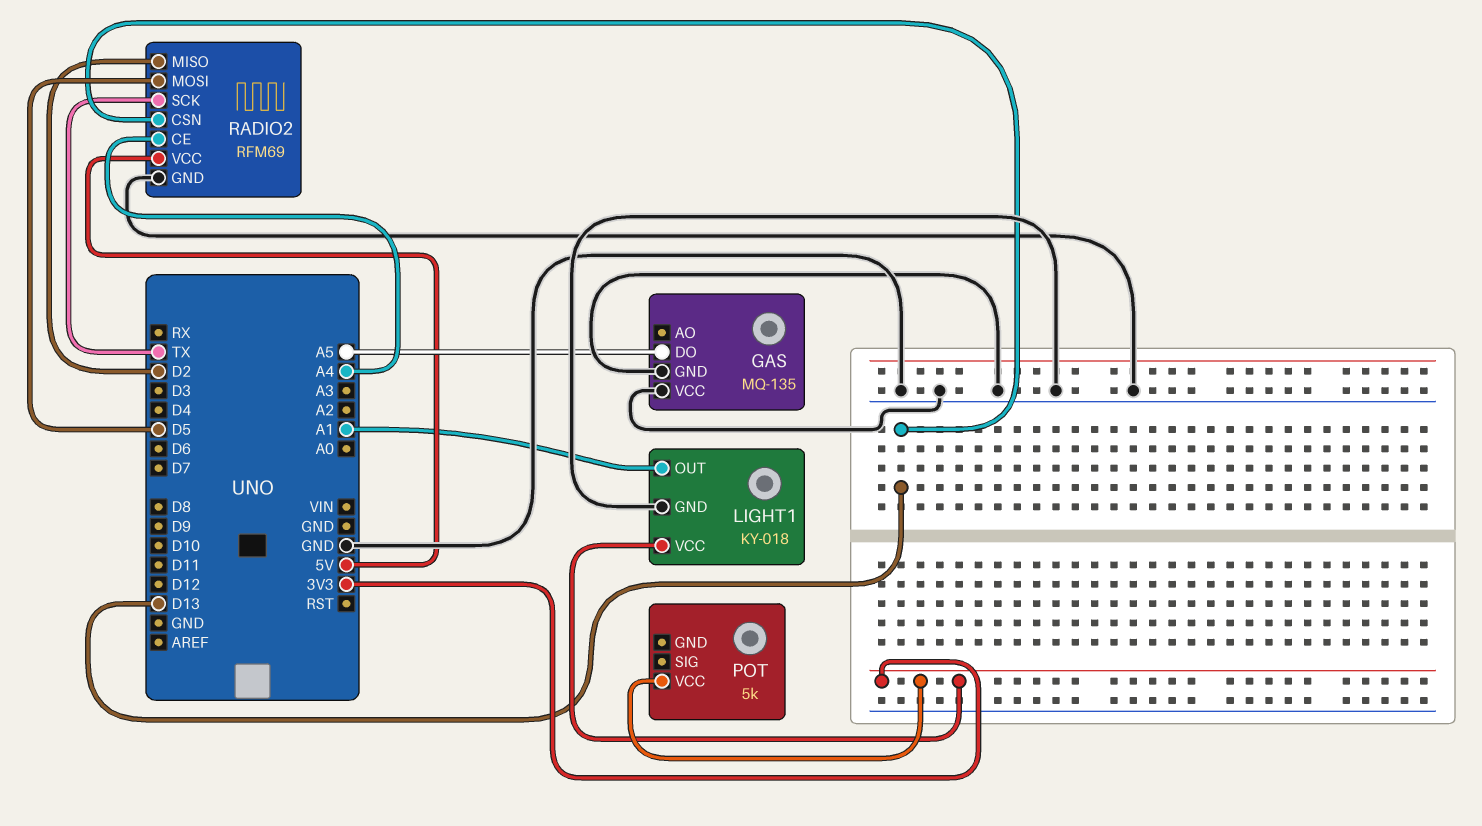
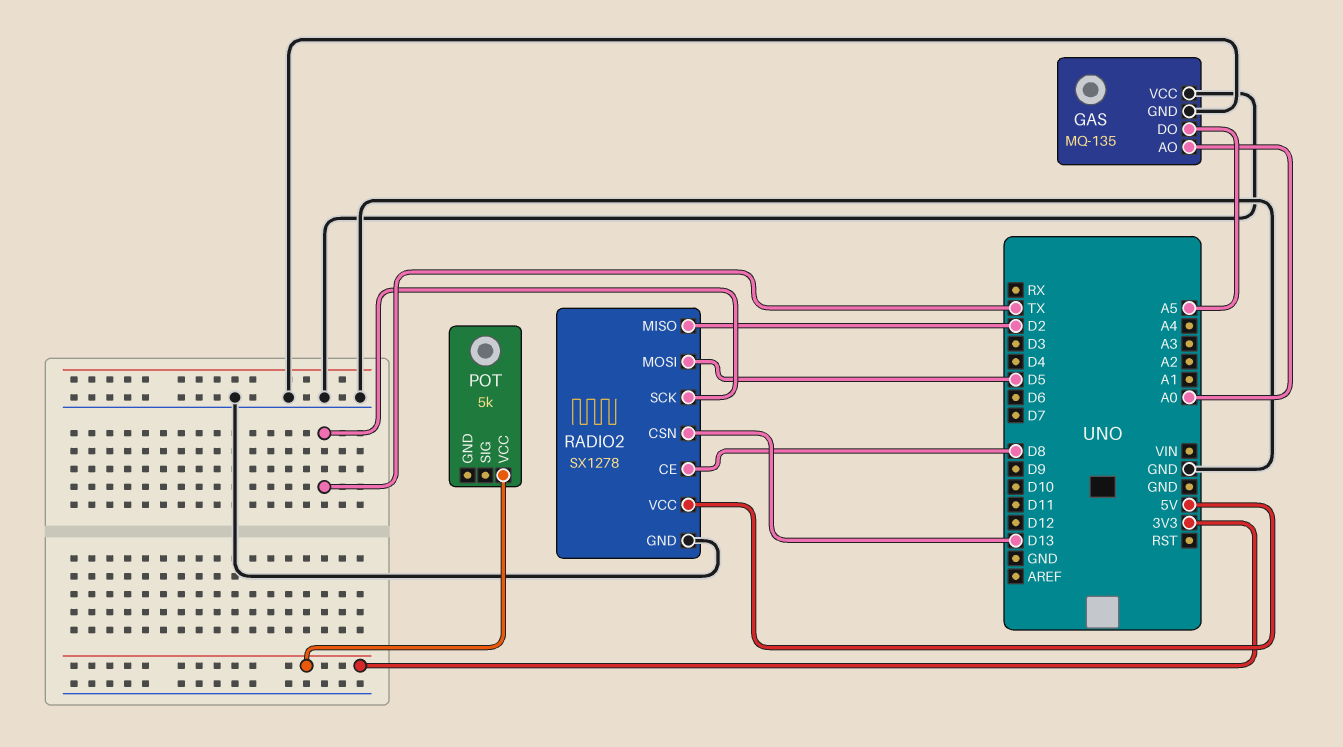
GAS pin AO: none -> A0
LIGHT1: KY-018 -> none
LIGHT1 pin GND: GND -> none
LIGHT1 pin OUT: A1 -> none
LIGHT1 pin VCC: 3V3 -> none
RADIO2: RFM69 -> SX1278
RADIO2 pin CE: A4 -> D8

